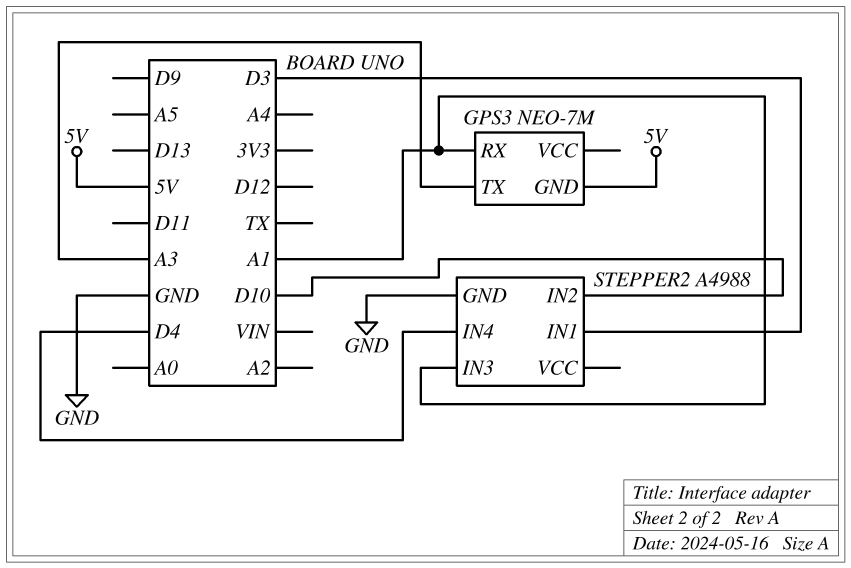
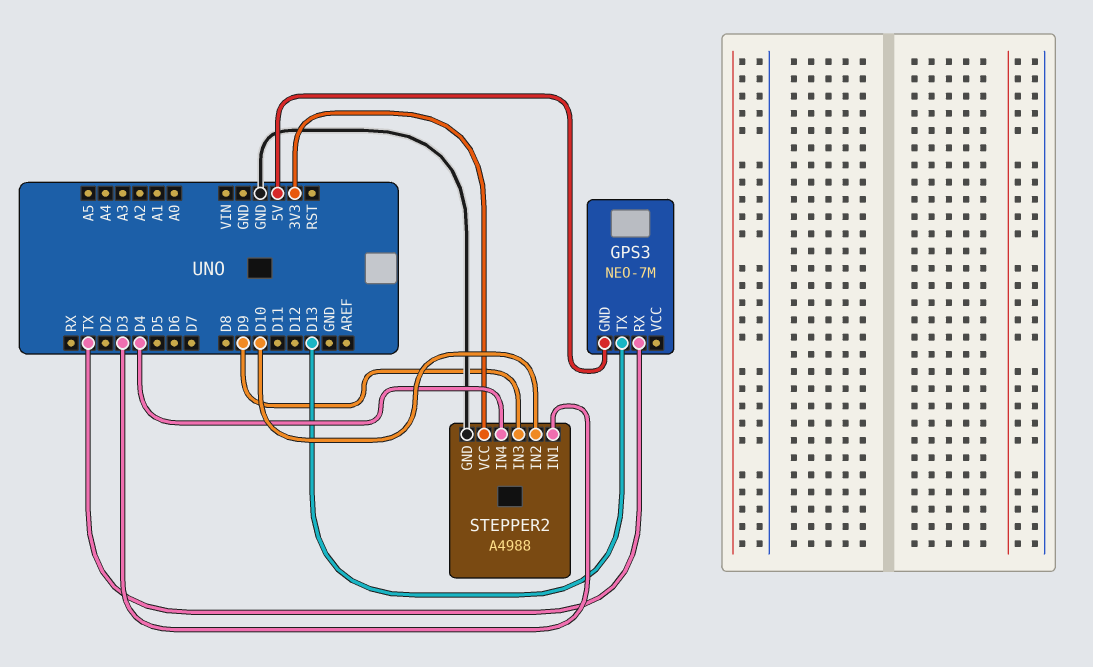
GPS3 pin RX: A1 -> TX
GPS3 pin TX: A3 -> D13
STEPPER2 pin IN3: A1 -> D9
STEPPER2 pin VCC: none -> 3V3

